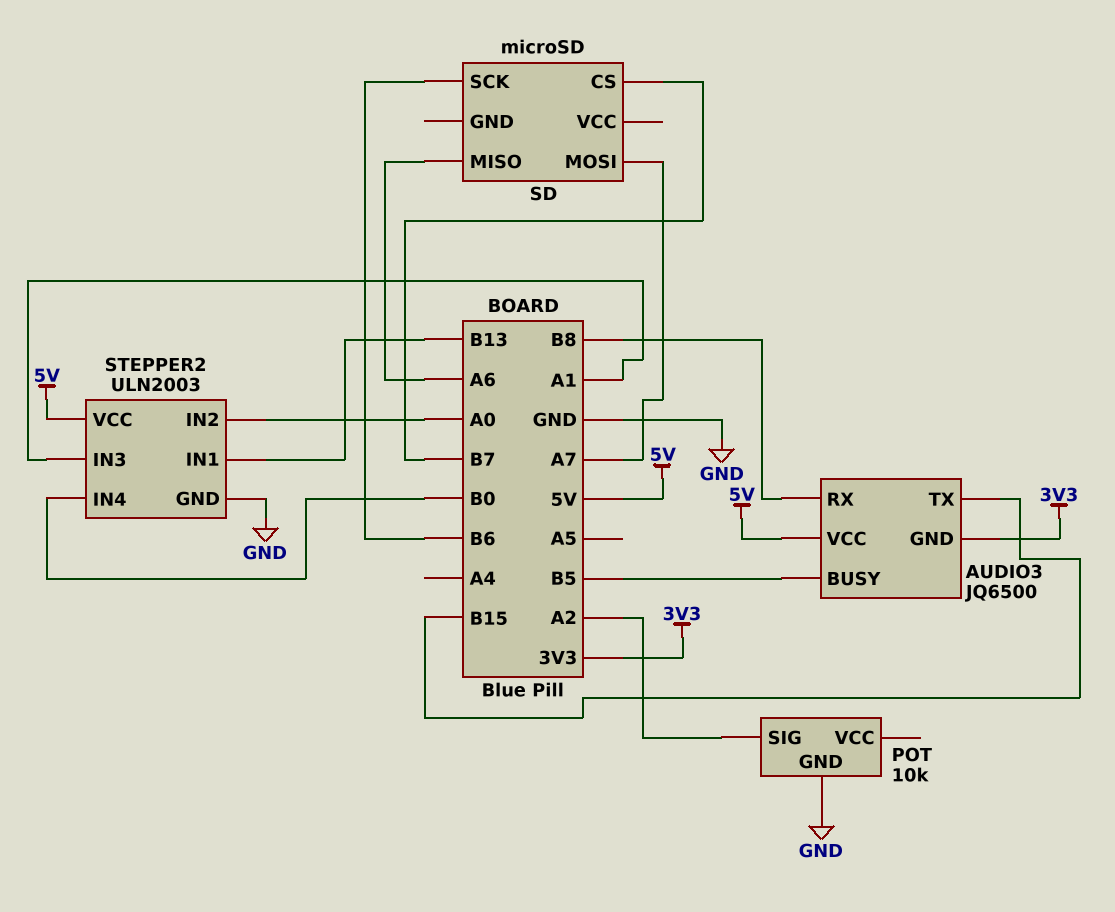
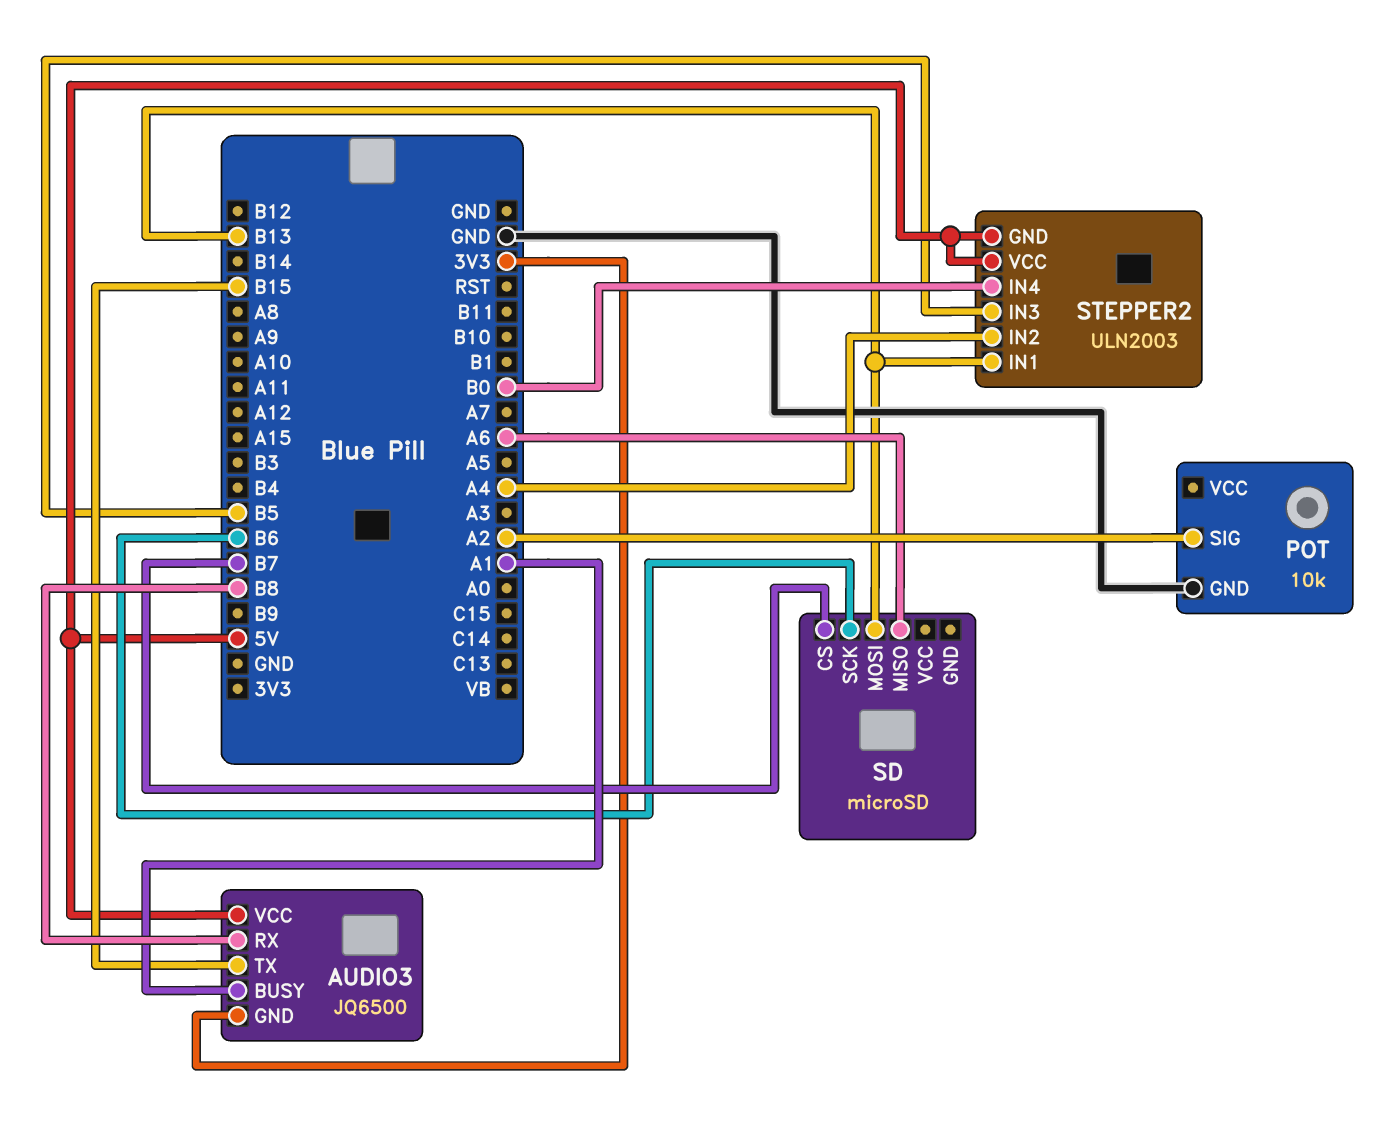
AUDIO3 pin BUSY: B5 -> A1
SD pin MOSI: A7 -> B13
STEPPER2 pin GND: GND -> 5V
STEPPER2 pin IN2: A0 -> A4
STEPPER2 pin IN3: A1 -> B5

